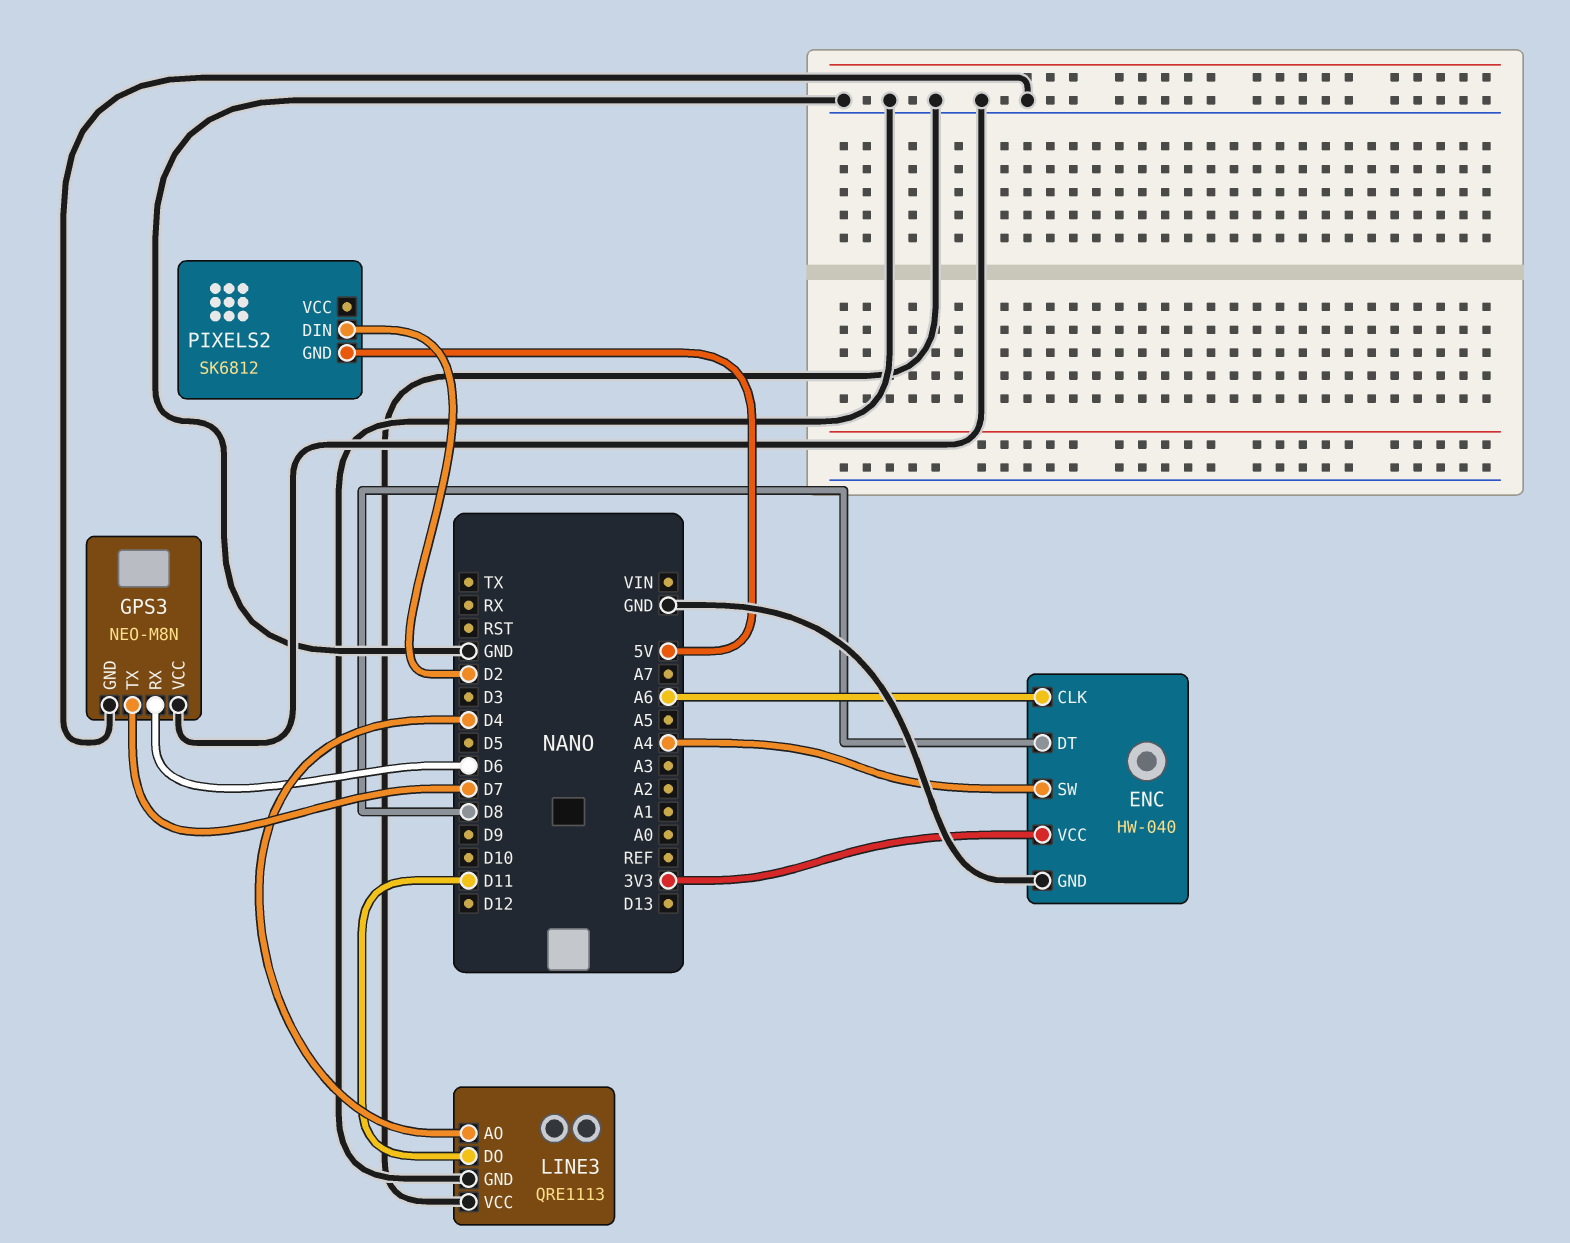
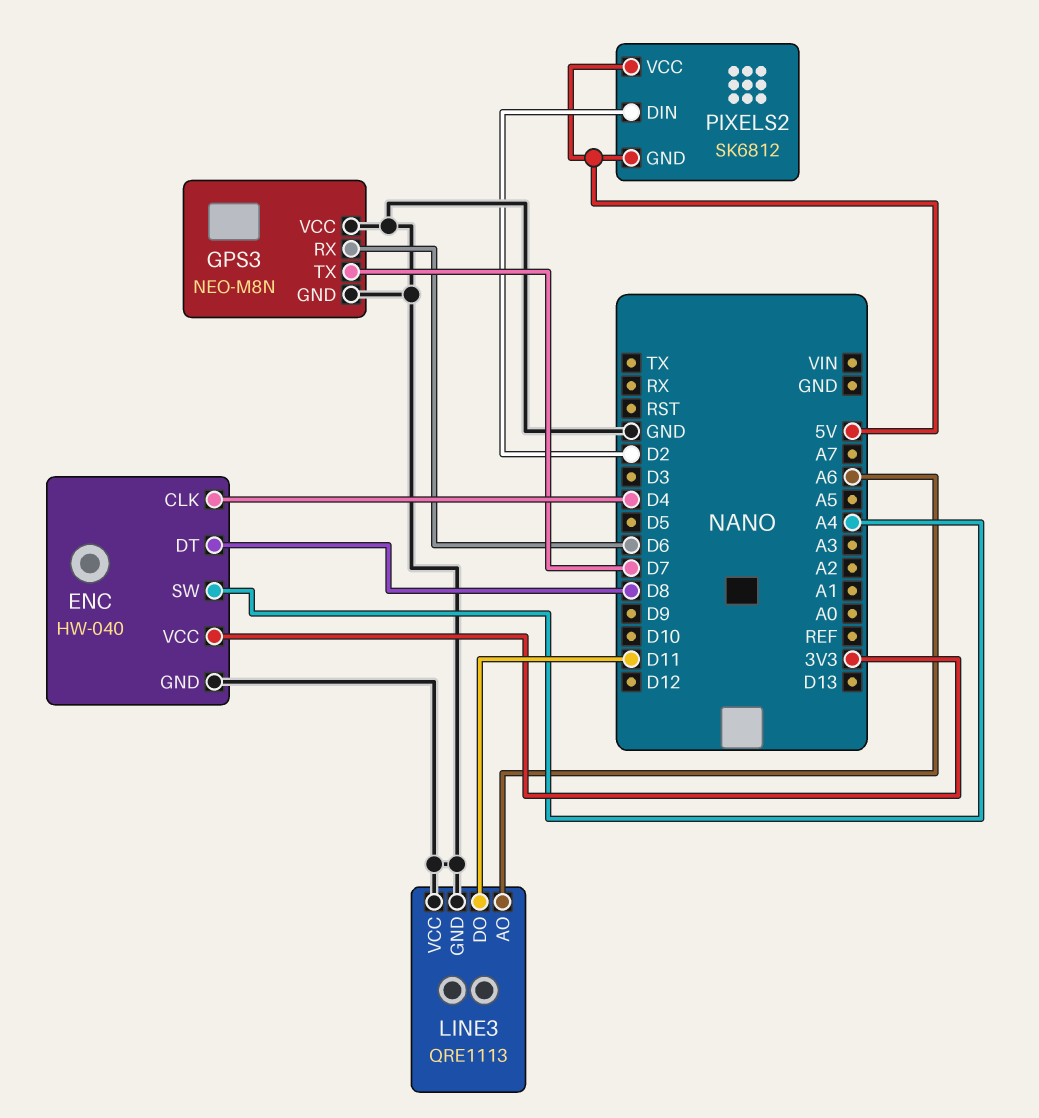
ENC pin CLK: A6 -> D4
LINE3 pin AO: D4 -> A6
PIXELS2 pin VCC: none -> 5V

